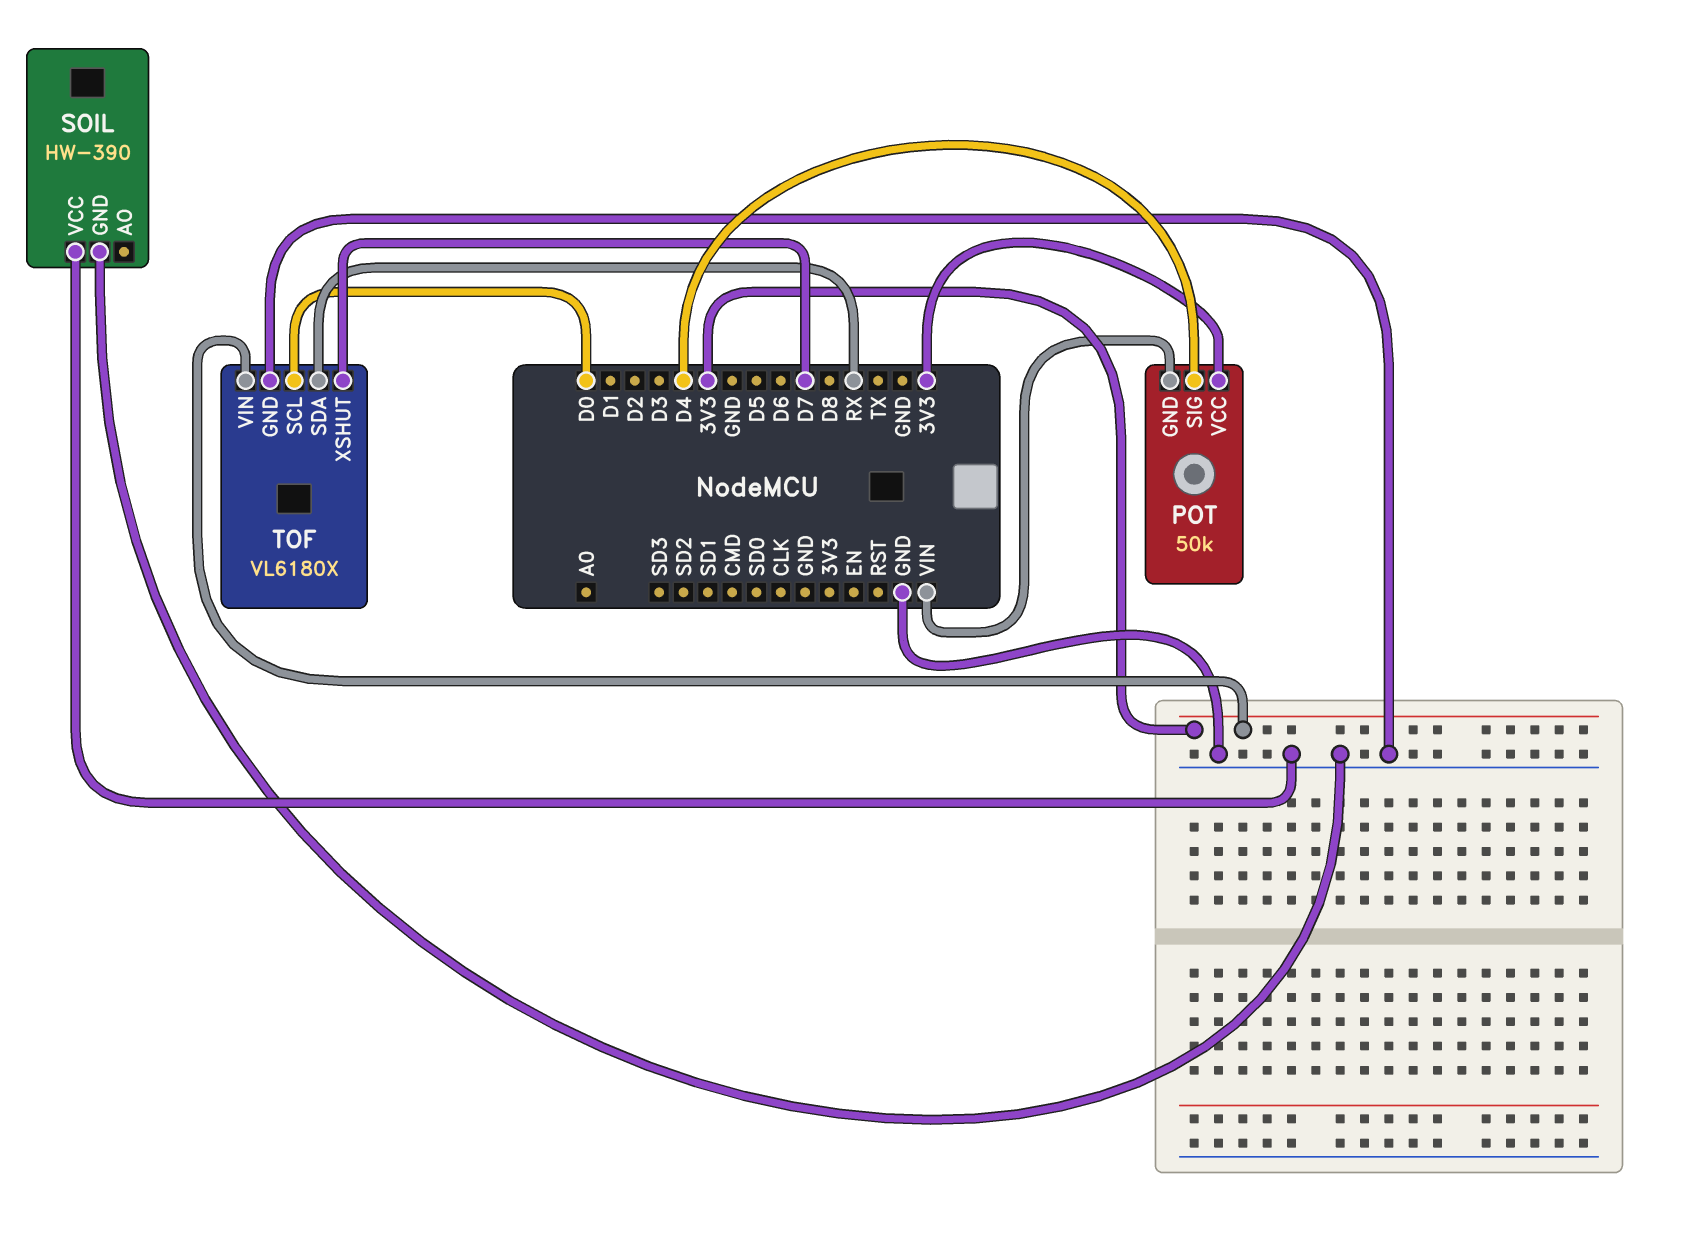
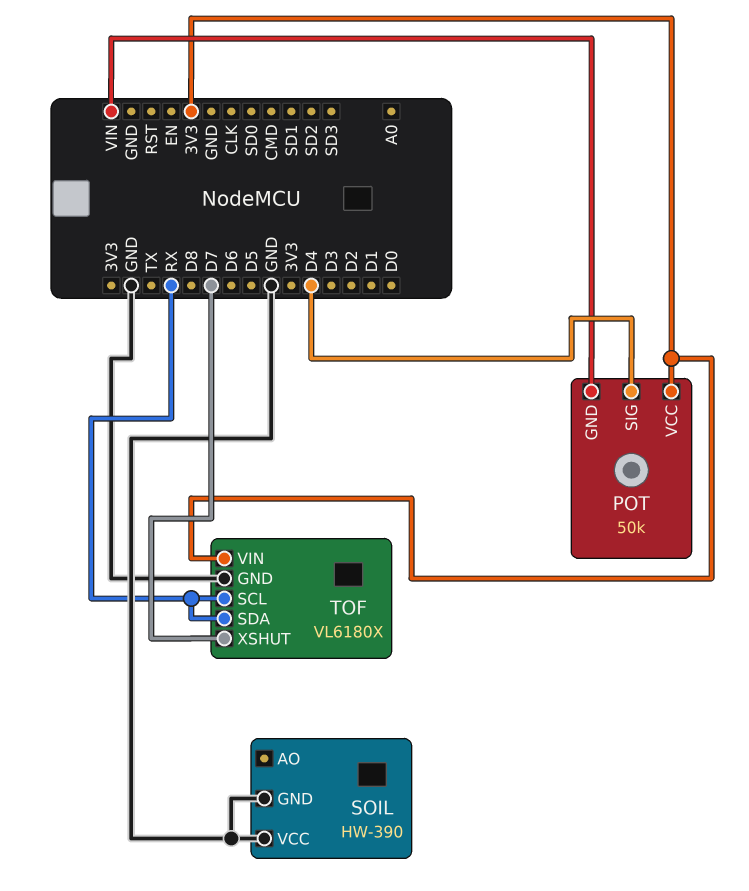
TOF pin SCL: D0 -> RX

